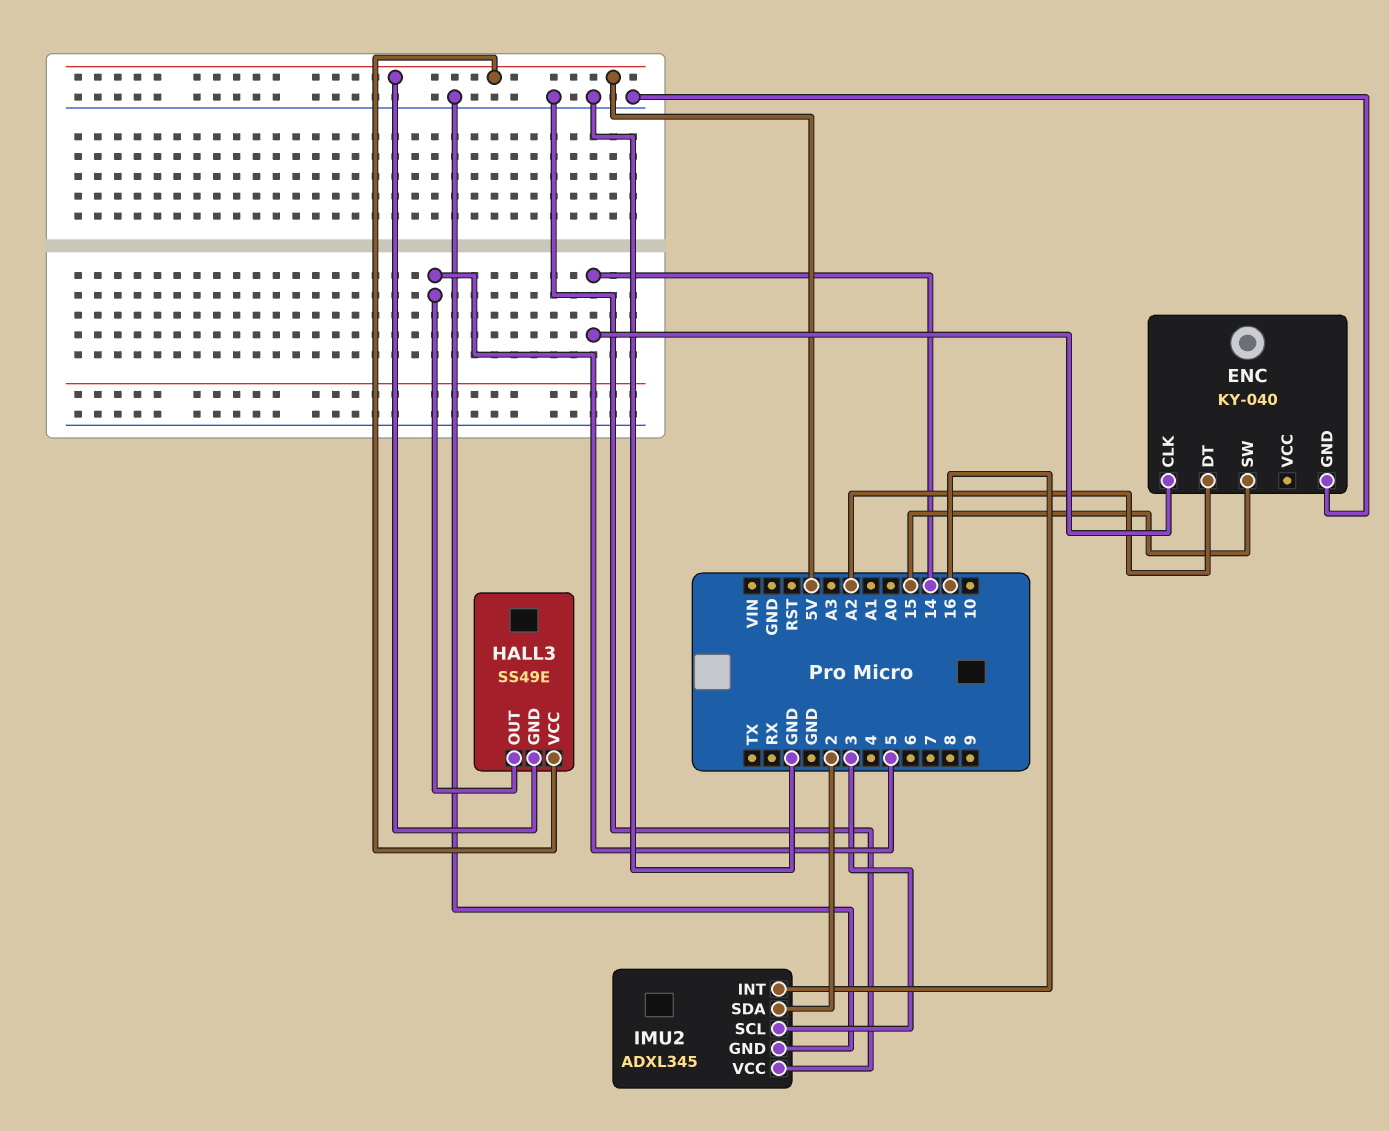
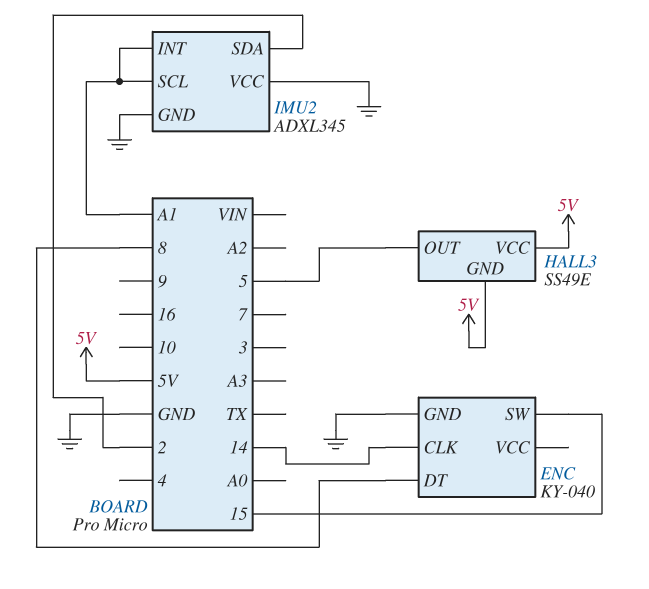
ENC pin DT: A2 -> 8
IMU2 pin INT: 16 -> A1
IMU2 pin SCL: 3 -> A1

